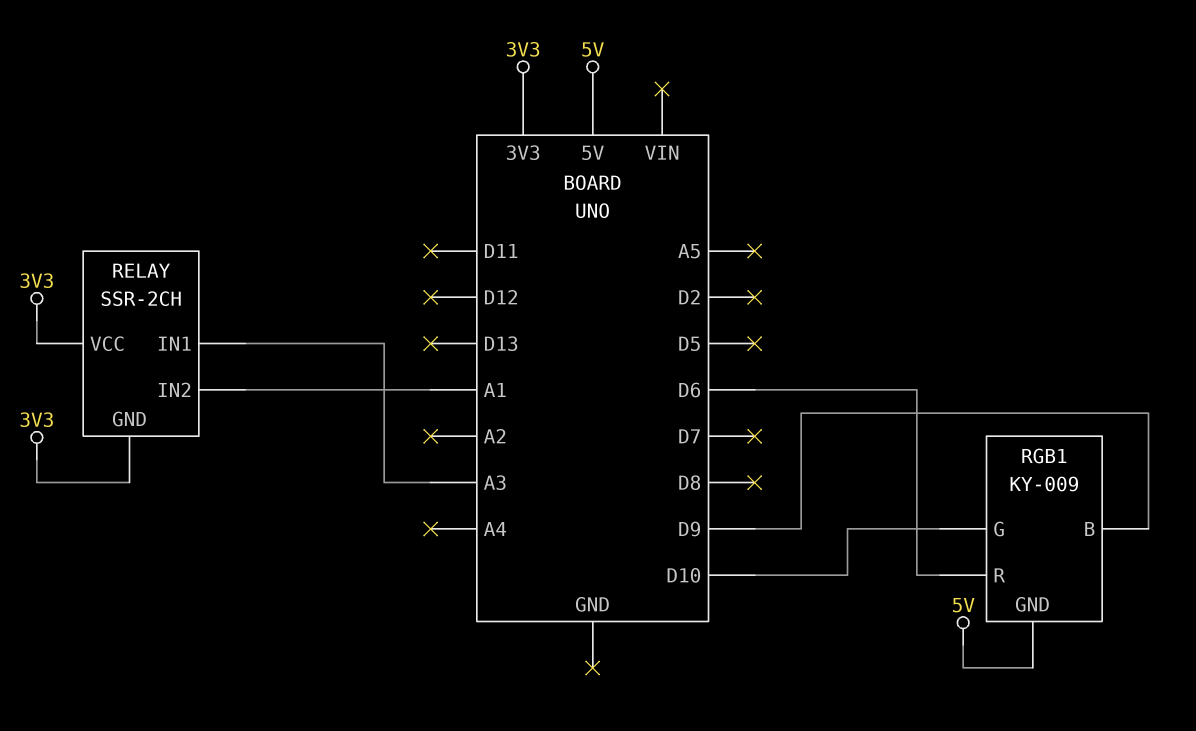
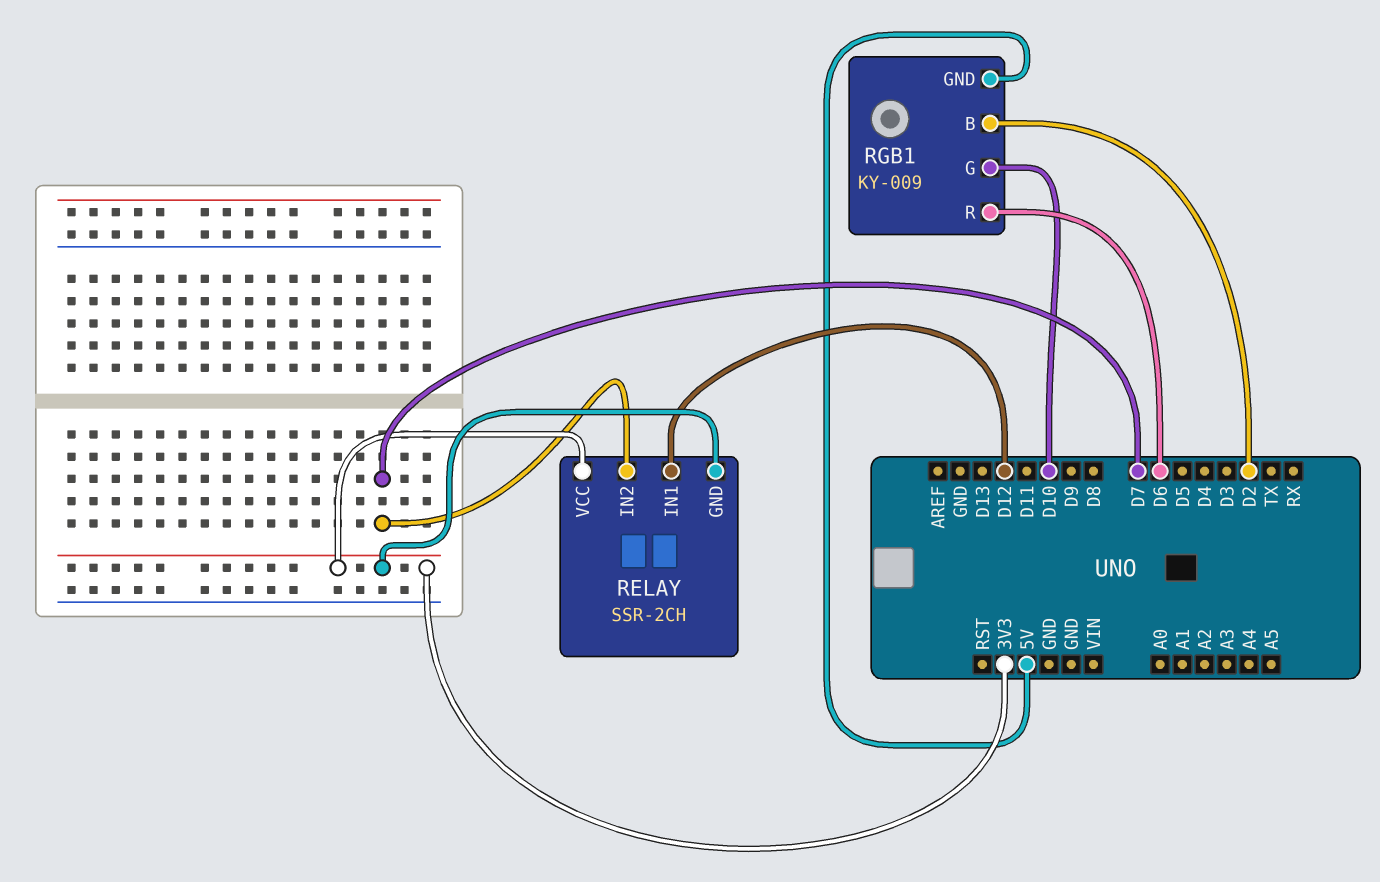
RELAY pin IN1: A3 -> D12
RELAY pin IN2: A1 -> D7
RGB1 pin B: D9 -> D2

